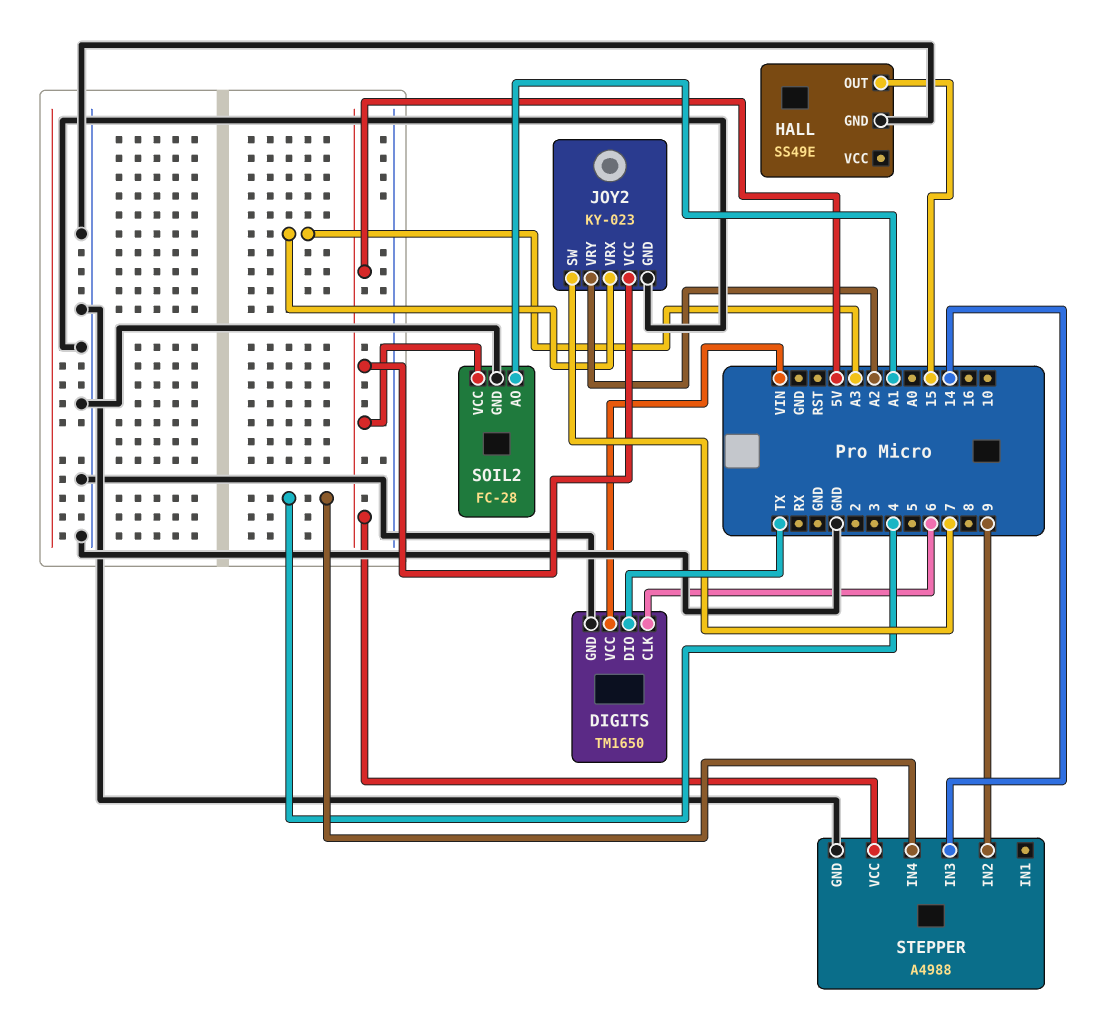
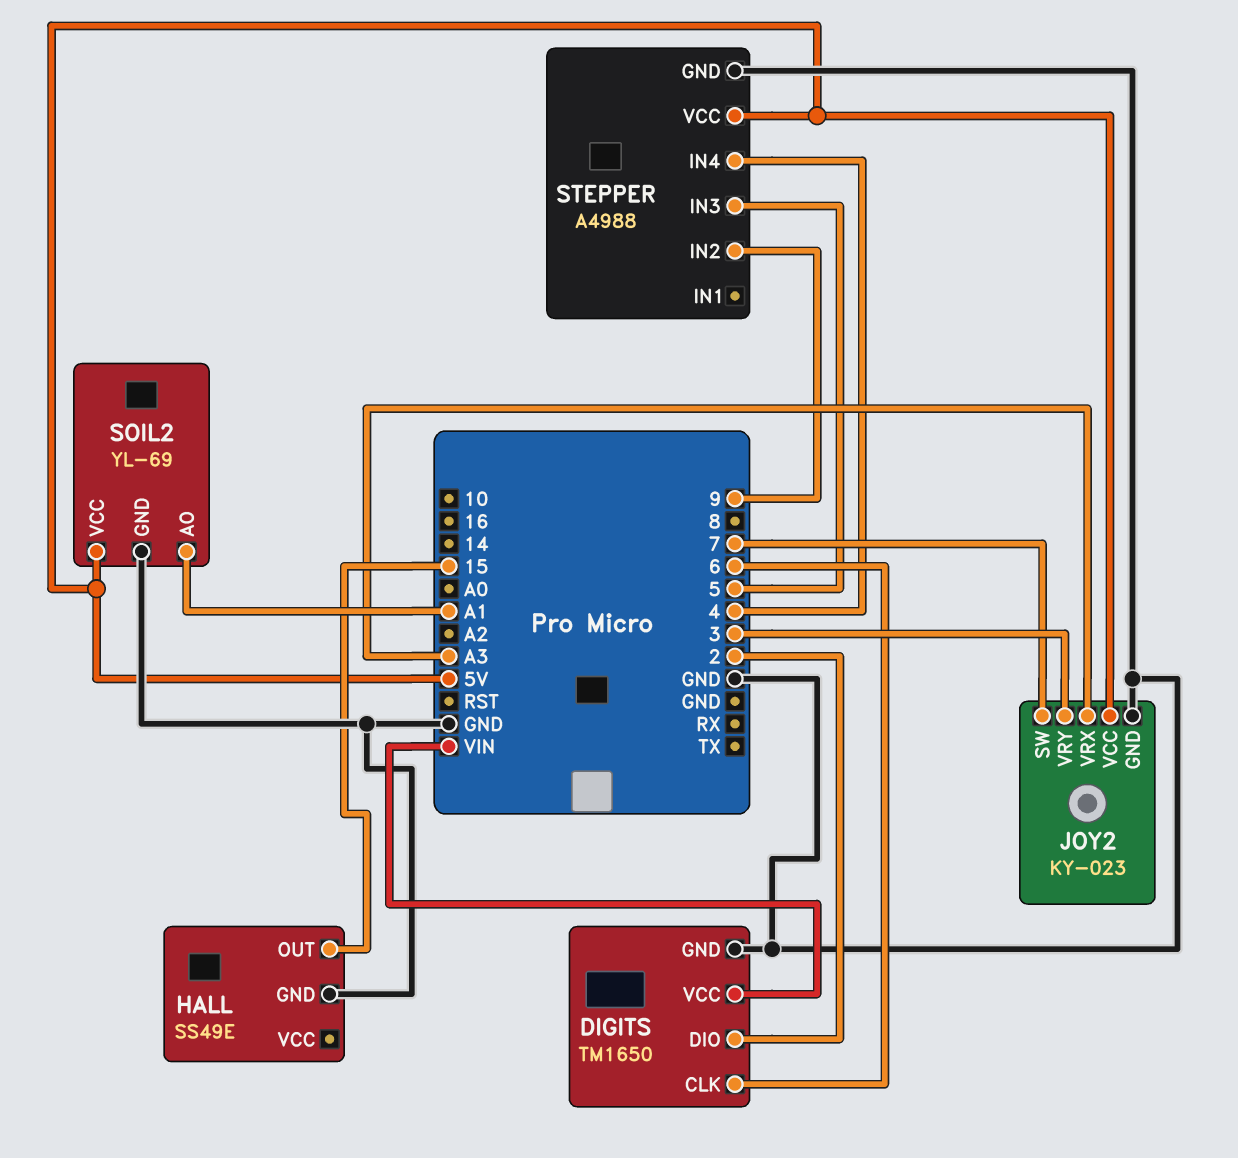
DIGITS pin DIO: TX -> 2
JOY2 pin VRY: A2 -> 3
SOIL2: FC-28 -> YL-69
STEPPER pin IN3: 14 -> 5

